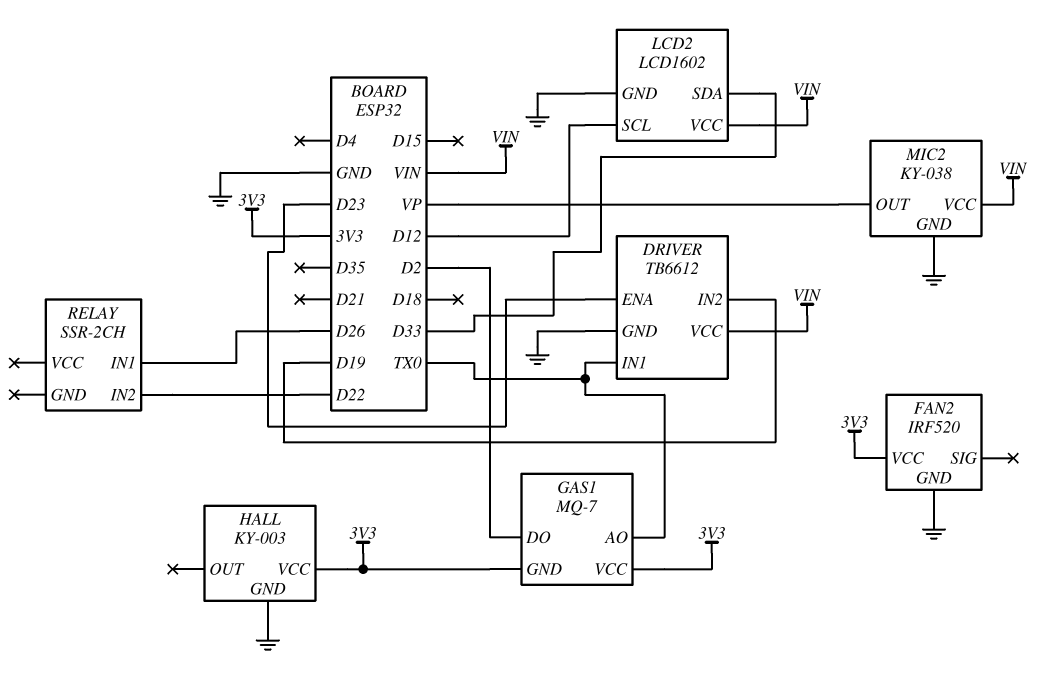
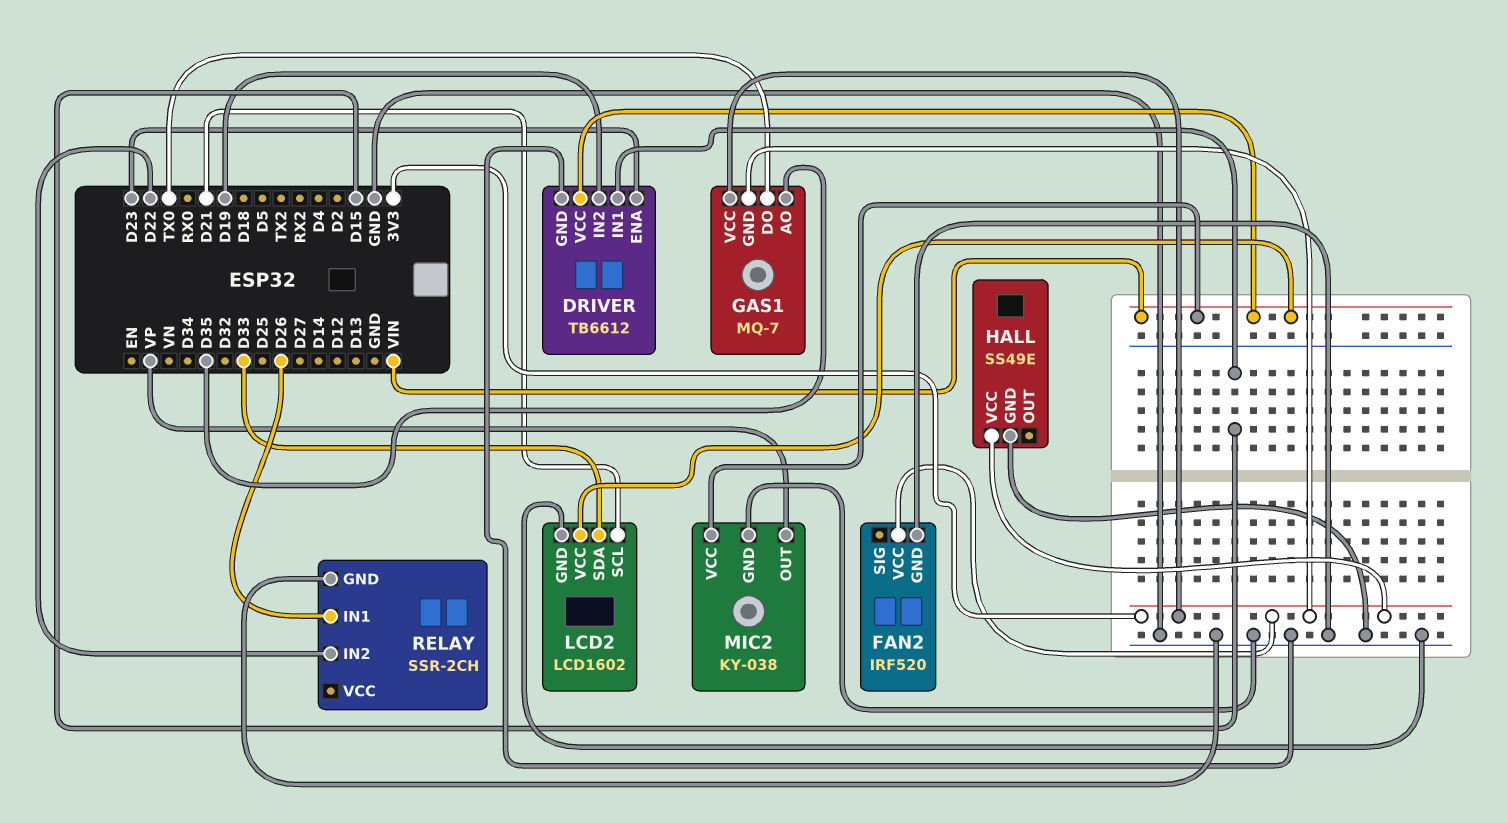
DRIVER pin IN1: TX0 -> D15
GAS1 pin AO: TX0 -> D35
GAS1 pin DO: D2 -> TX0
HALL: KY-003 -> SS49E
LCD2 pin SCL: D12 -> D21
RELAY pin GND: none -> GND

